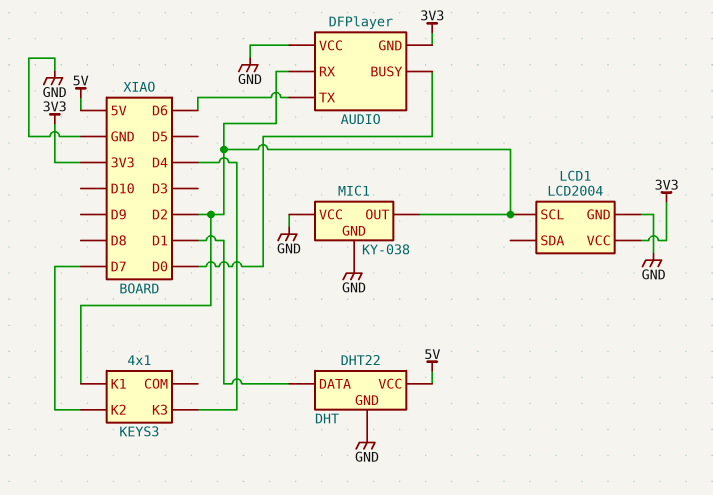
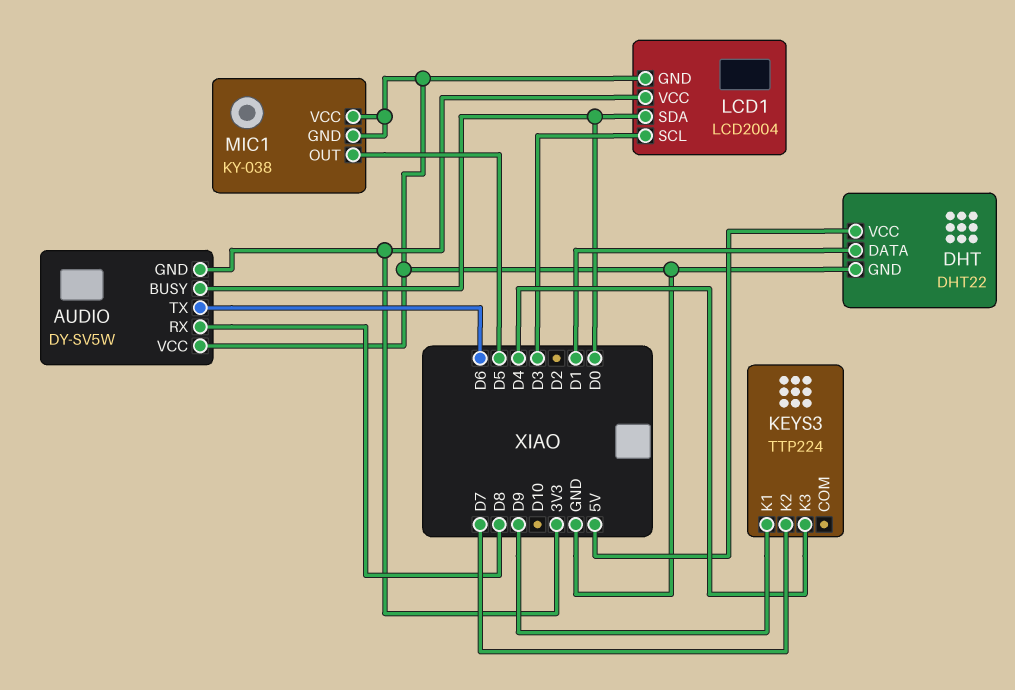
AUDIO: DFPlayer -> DY-SV5W
AUDIO pin RX: D2 -> D8
KEYS3: 4x1 -> TTP224
KEYS3 pin K1: D2 -> D9
LCD1 pin SCL: D2 -> D3
LCD1 pin SDA: none -> D0
MIC1 pin OUT: D2 -> D5

